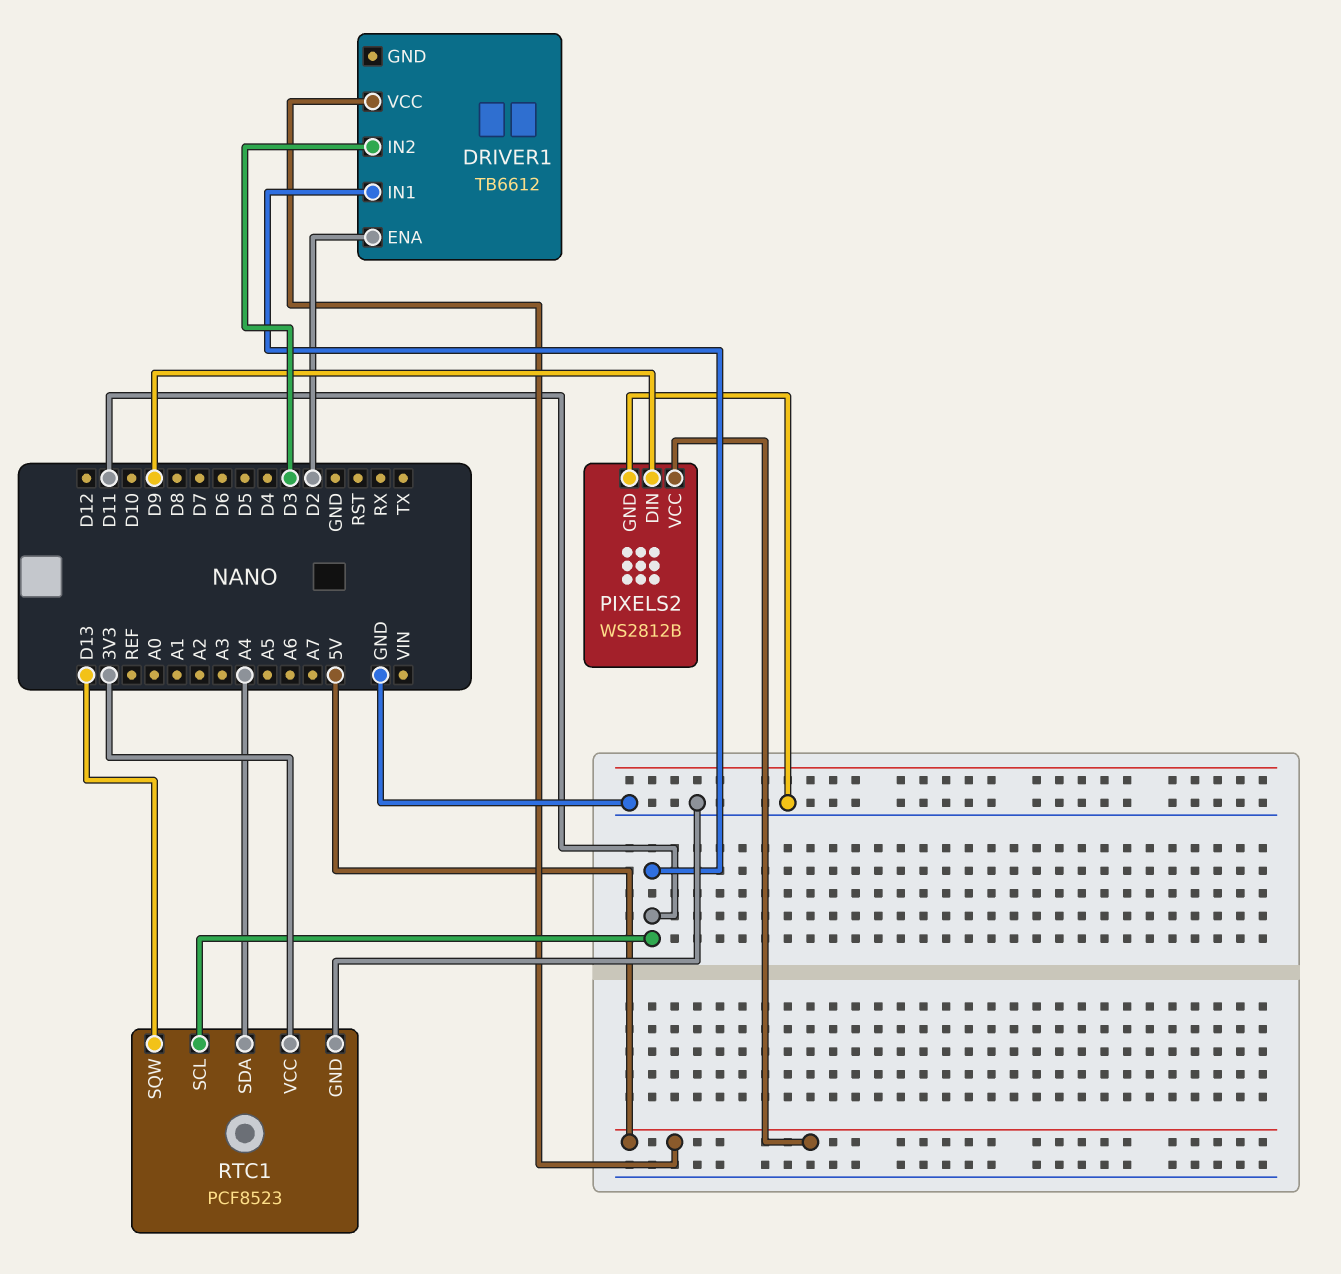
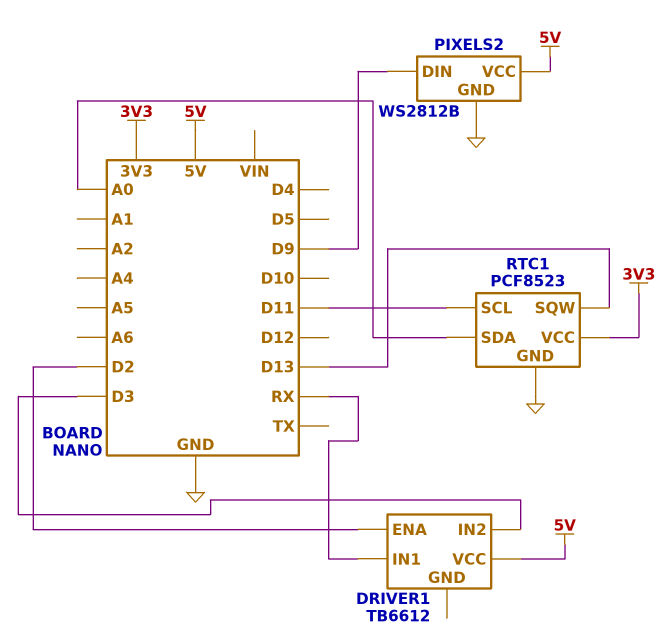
DRIVER1 pin IN1: D11 -> RX
RTC1 pin SDA: A4 -> A0

